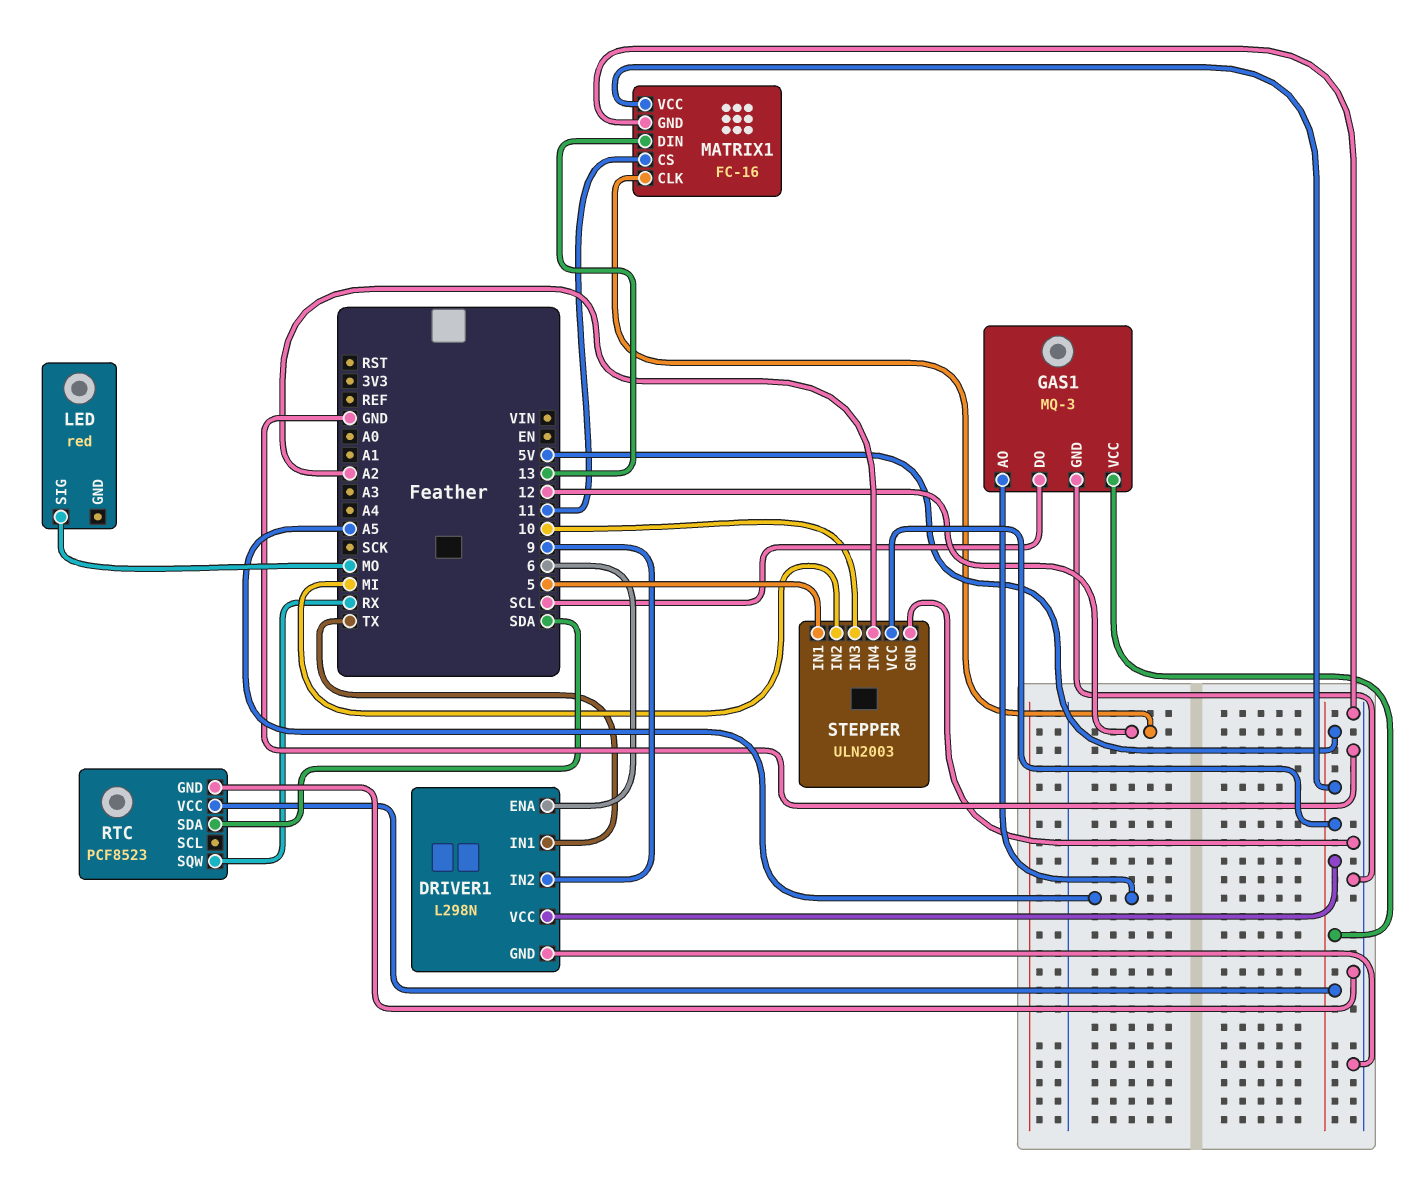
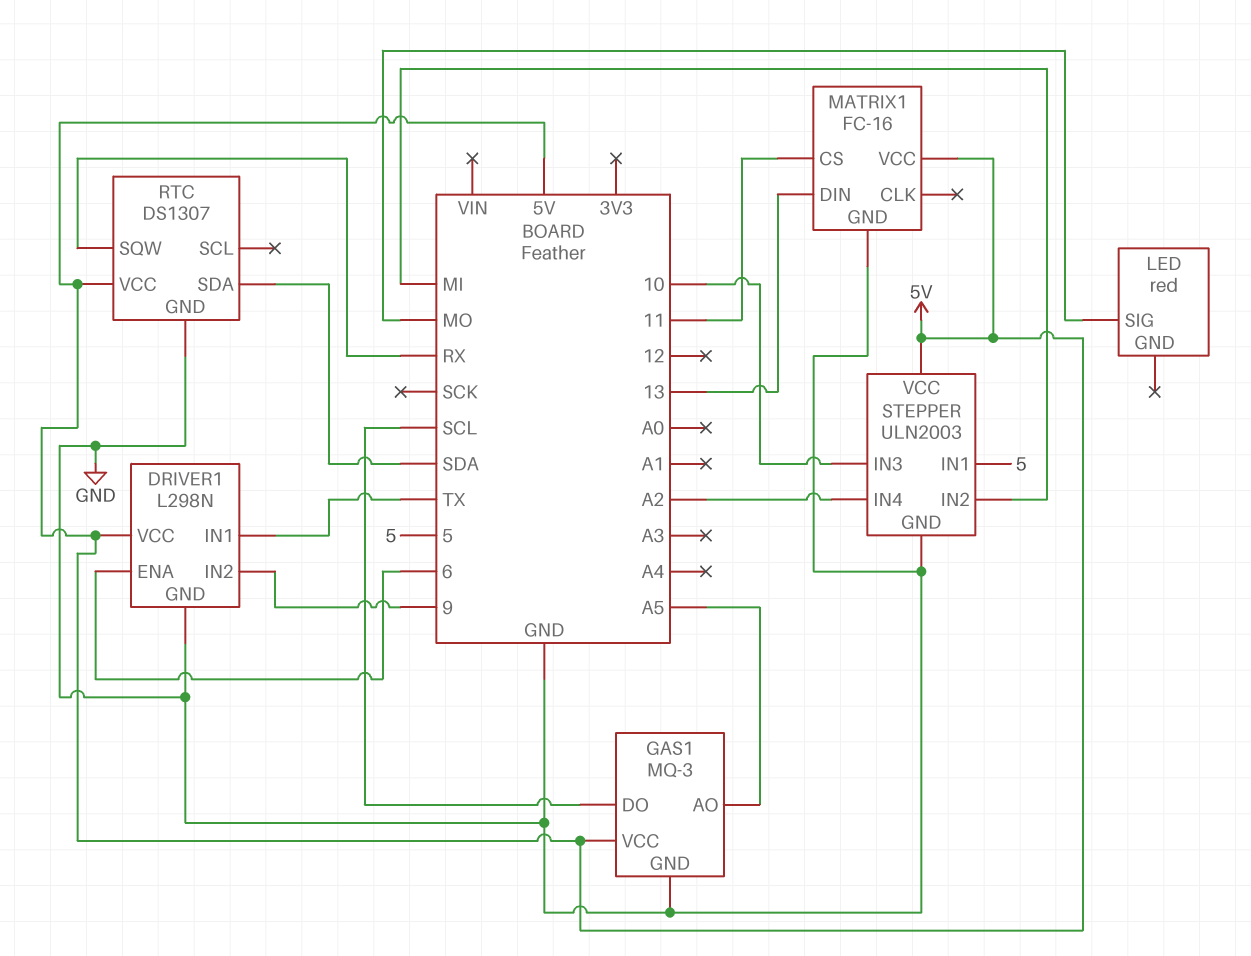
MATRIX1 pin CLK: 12 -> none
RTC: PCF8523 -> DS1307

